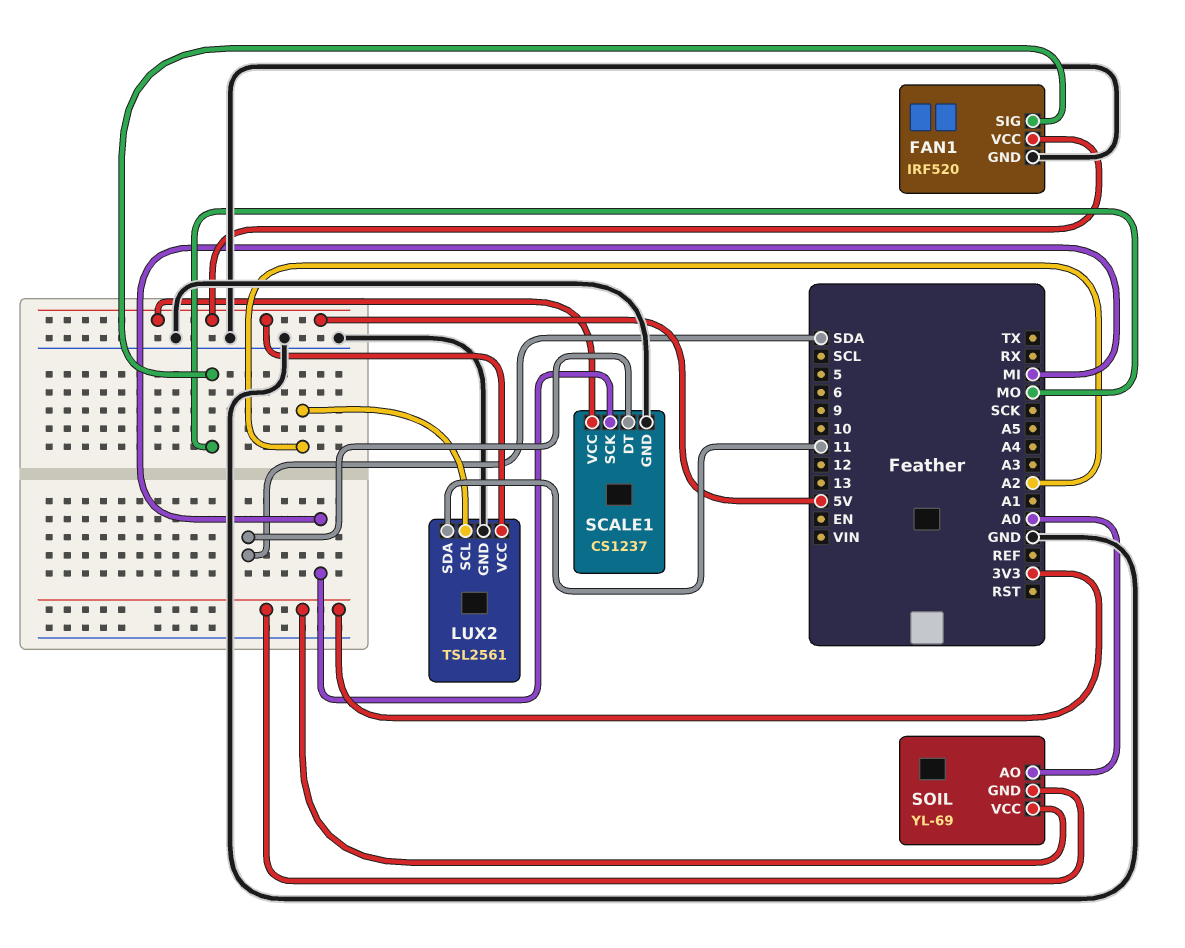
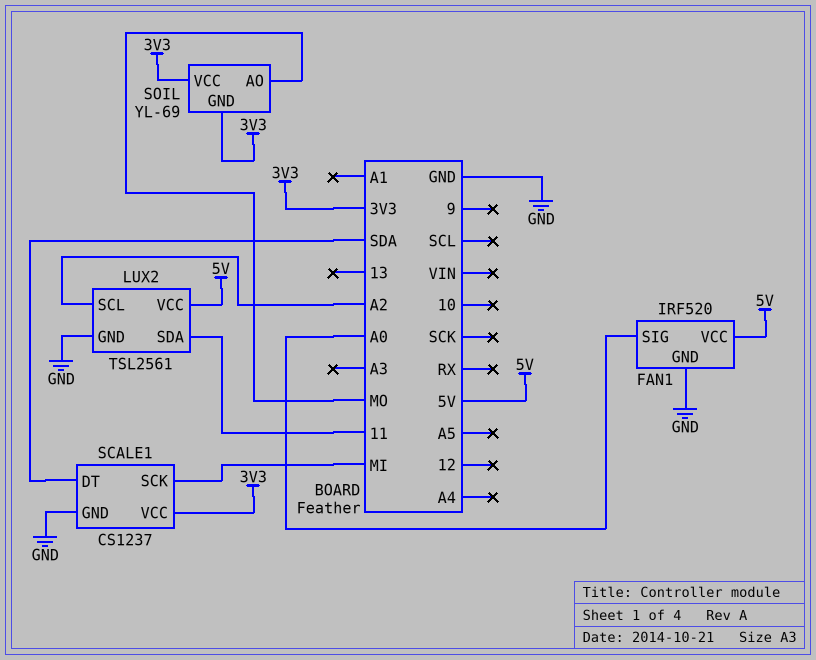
FAN1 pin SIG: MO -> A0
SCALE1 pin VCC: 5V -> 3V3
SOIL pin AO: A0 -> MO

